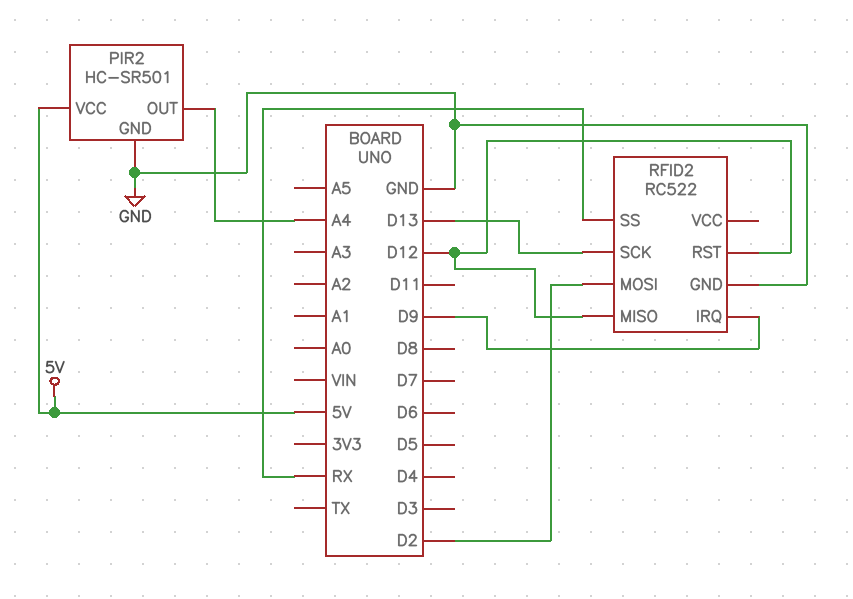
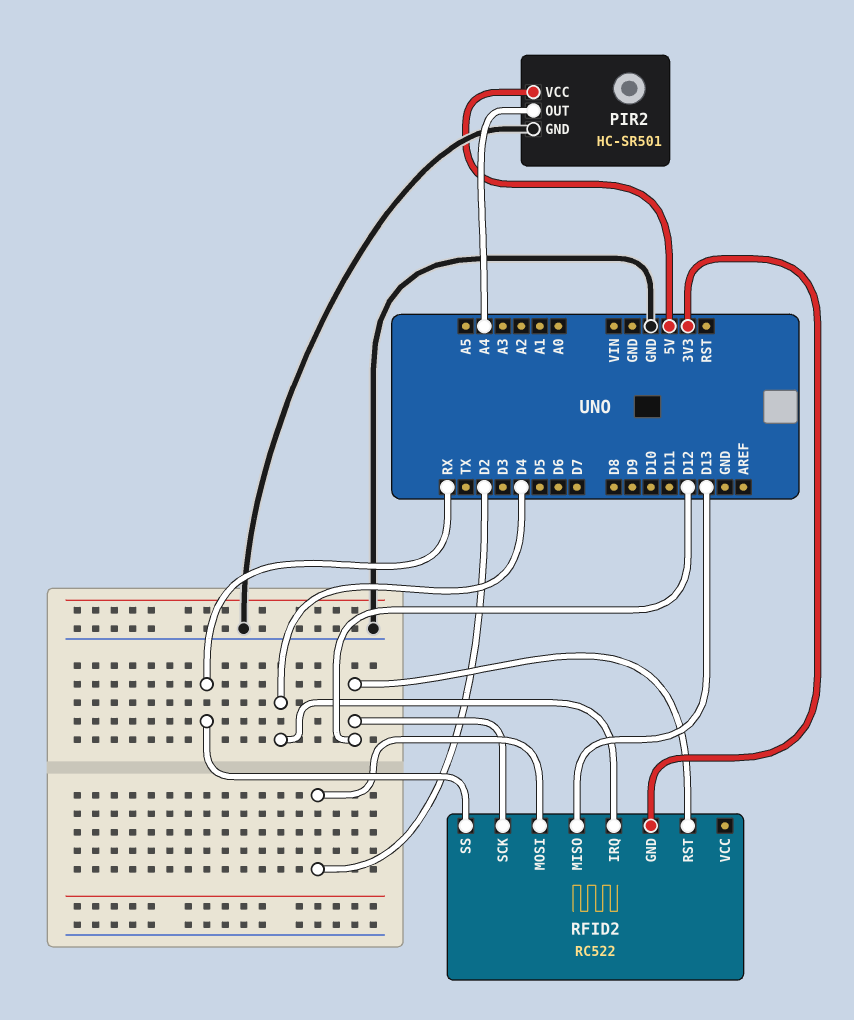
RFID2 pin GND: GND -> 3V3
RFID2 pin IRQ: D9 -> D4
RFID2 pin MISO: D12 -> D13
RFID2 pin SCK: D13 -> D12

